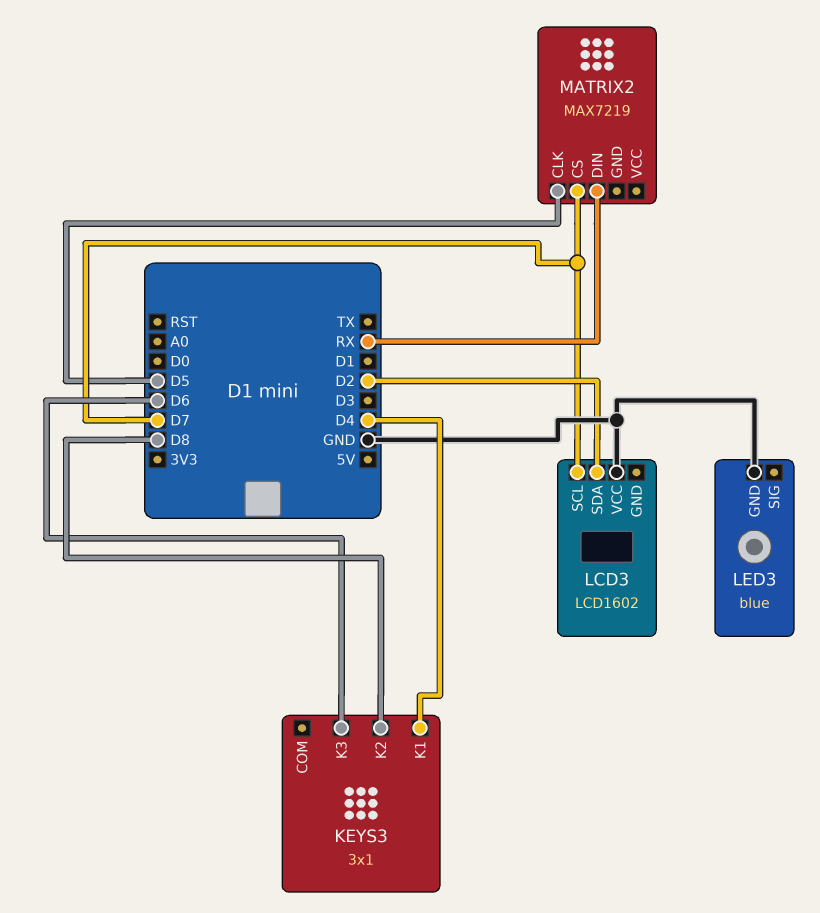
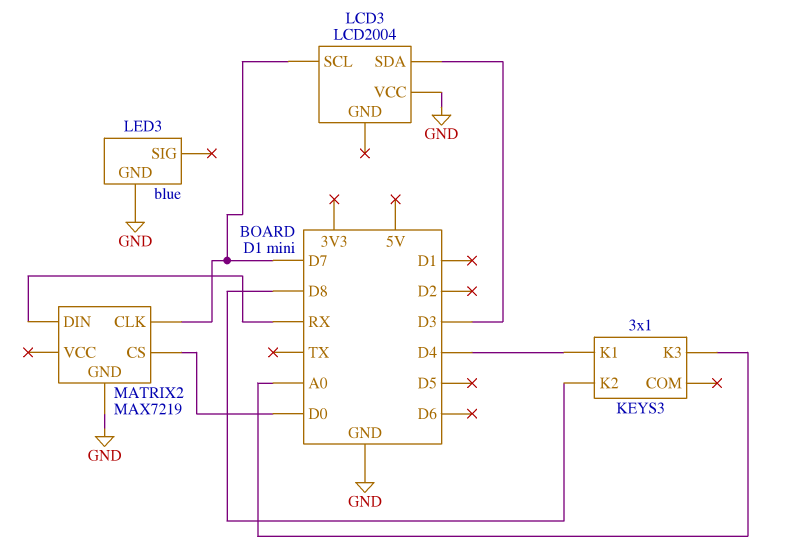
KEYS3 pin K3: D6 -> A0
LCD3: LCD1602 -> LCD2004
LCD3 pin SDA: D2 -> D3
MATRIX2 pin CLK: D5 -> D7
MATRIX2 pin CS: D7 -> D0
MATRIX2 pin GND: none -> GND

